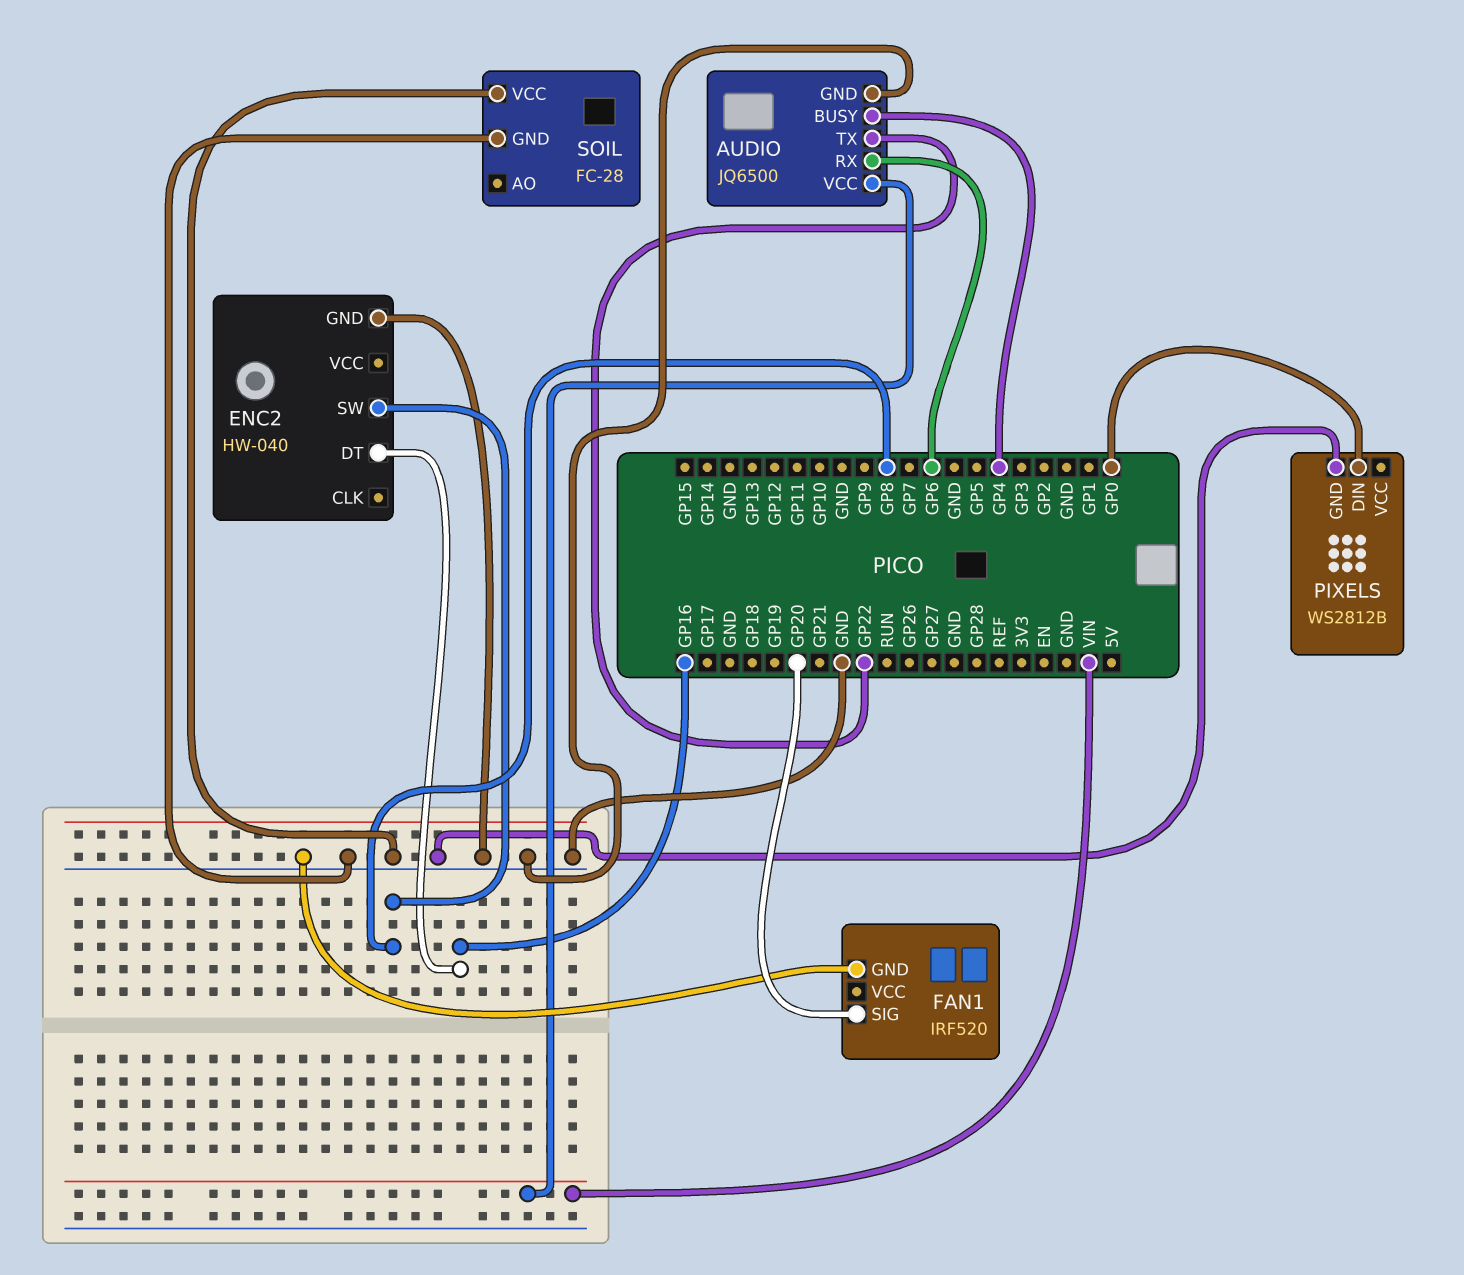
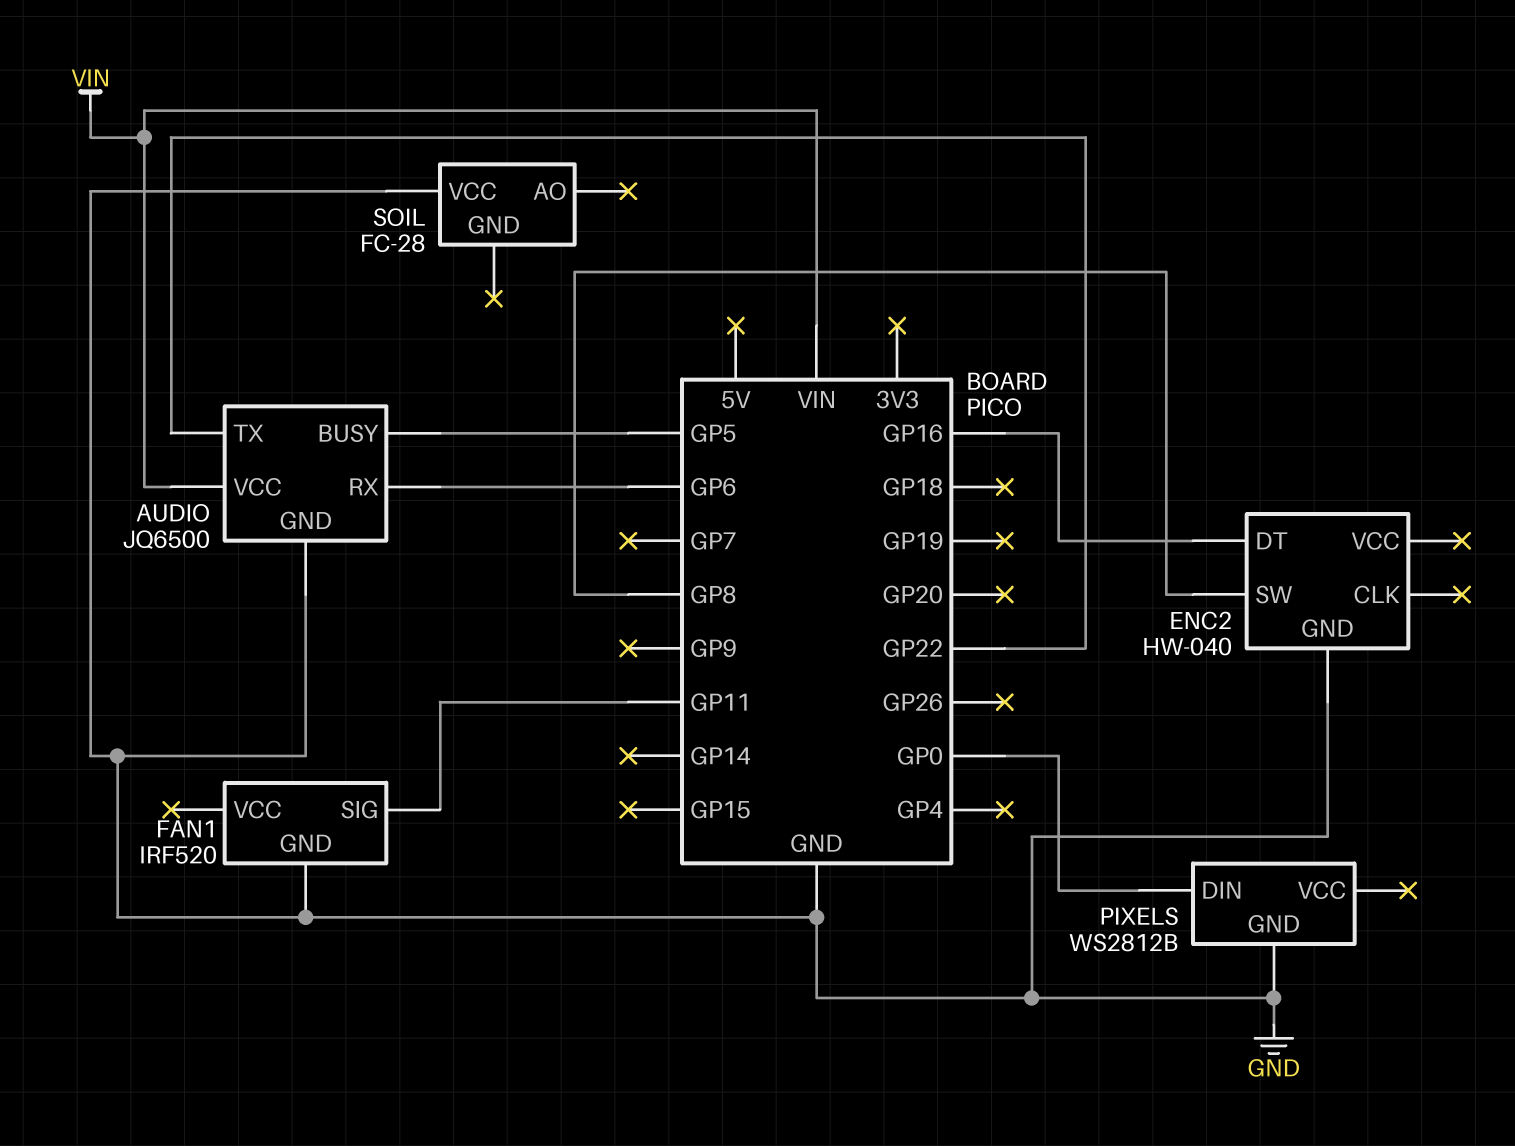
AUDIO pin BUSY: GP4 -> GP5
FAN1 pin SIG: GP20 -> GP11
SOIL pin GND: GND -> none

